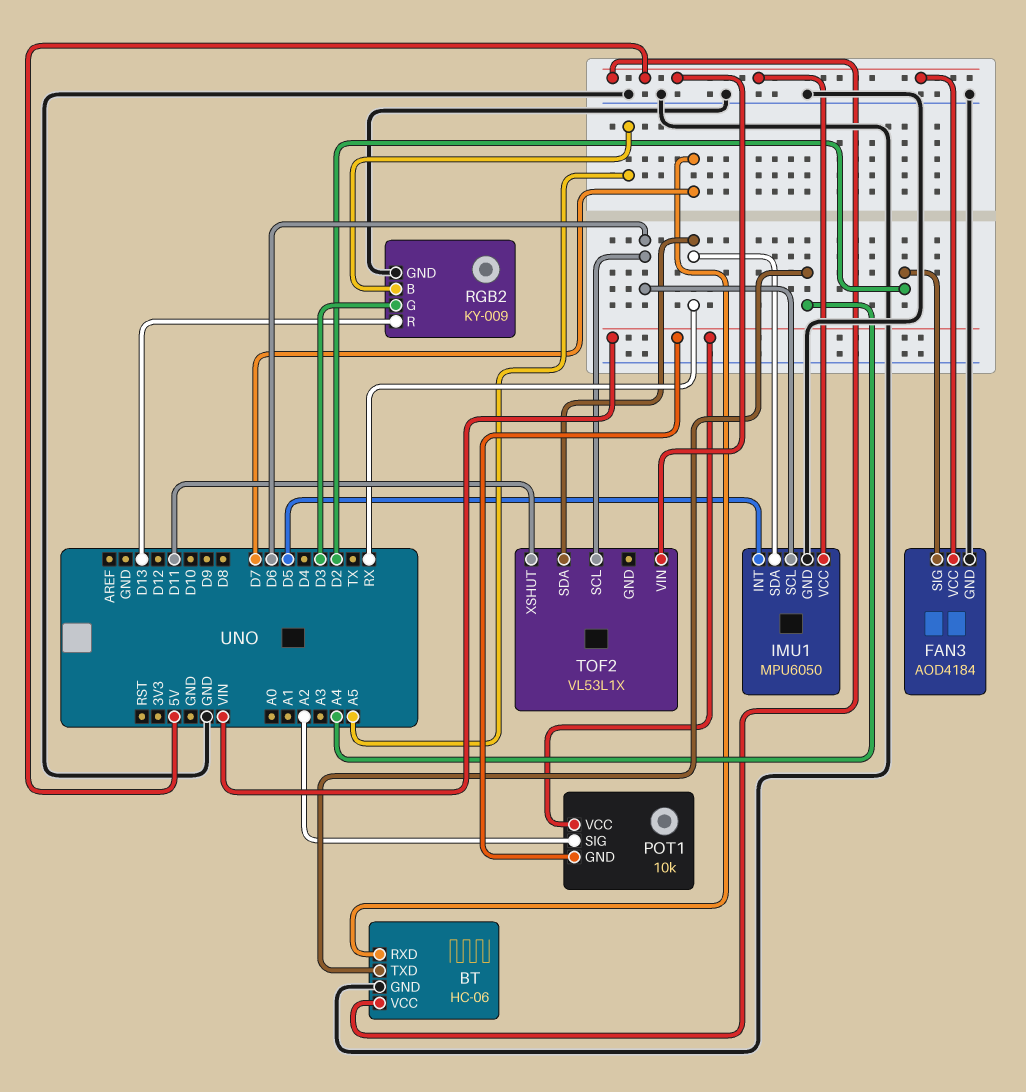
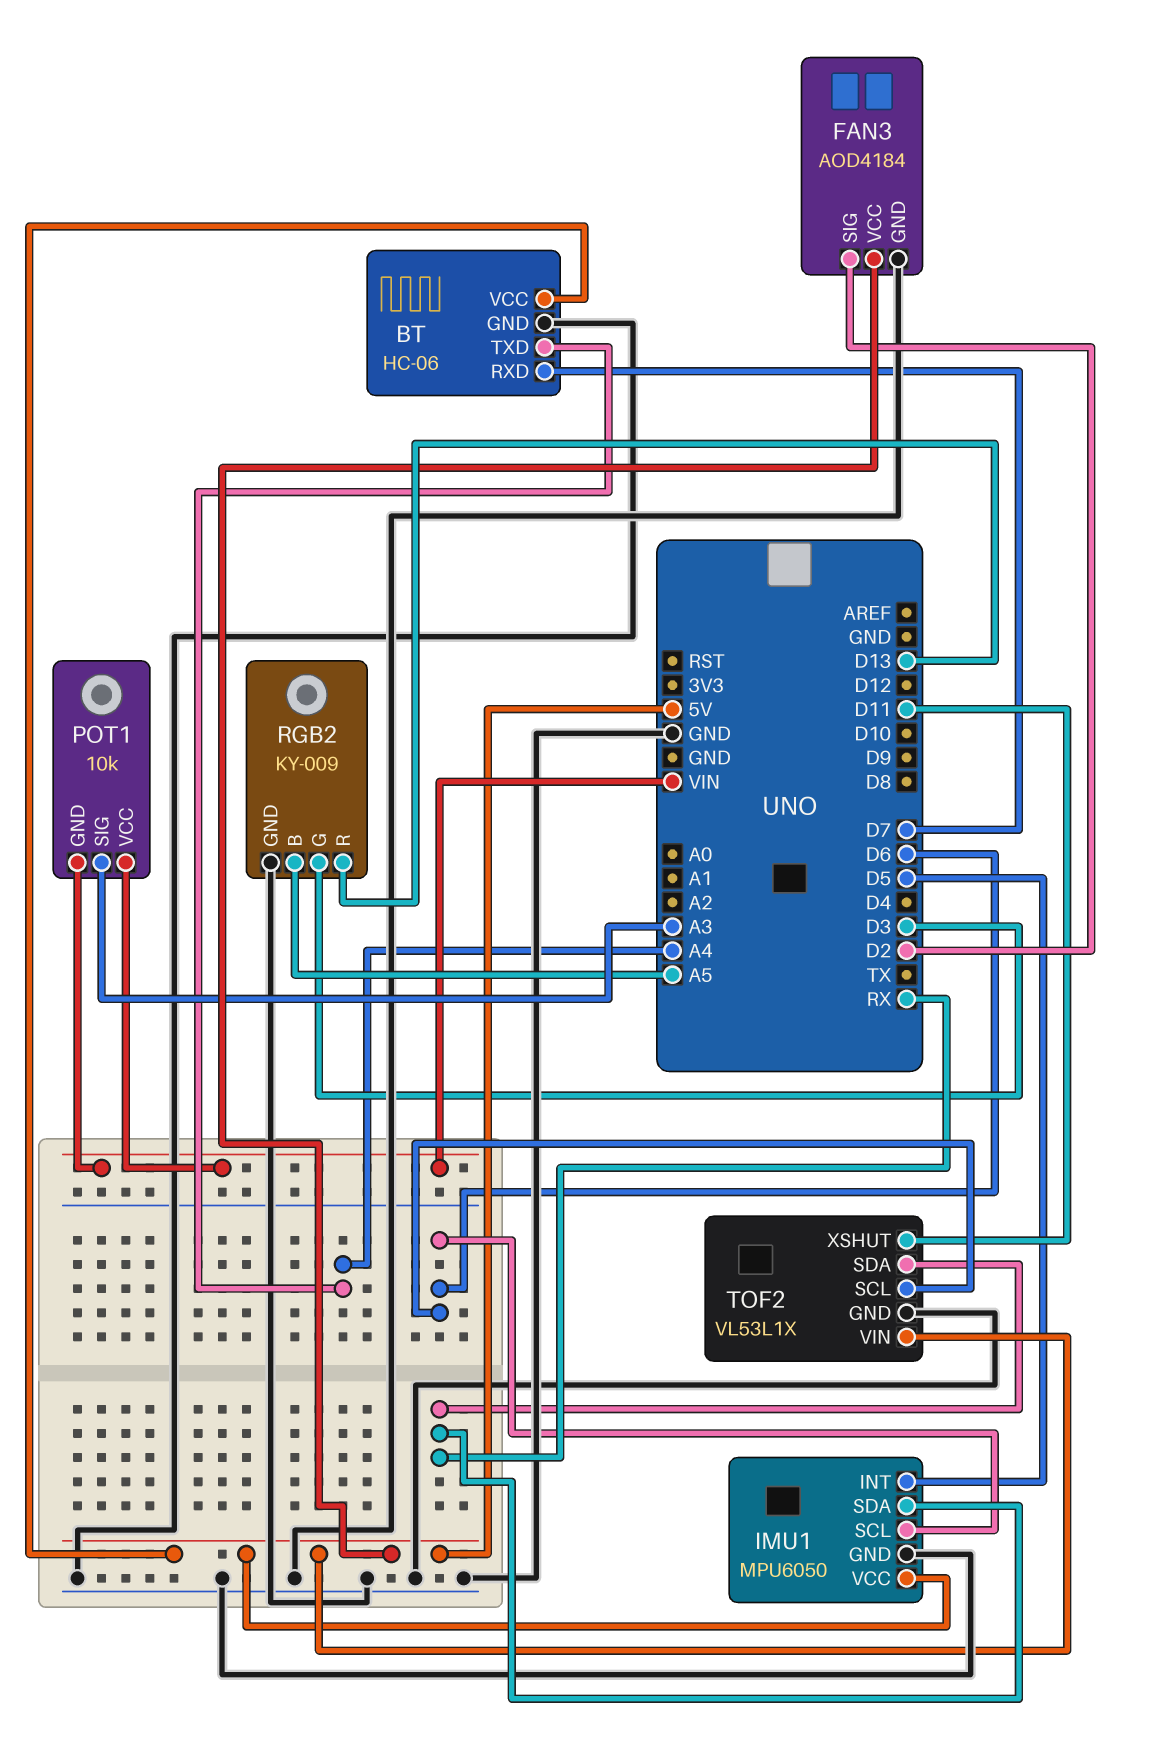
POT1 pin SIG: A2 -> A3
TOF2 pin GND: none -> GND

